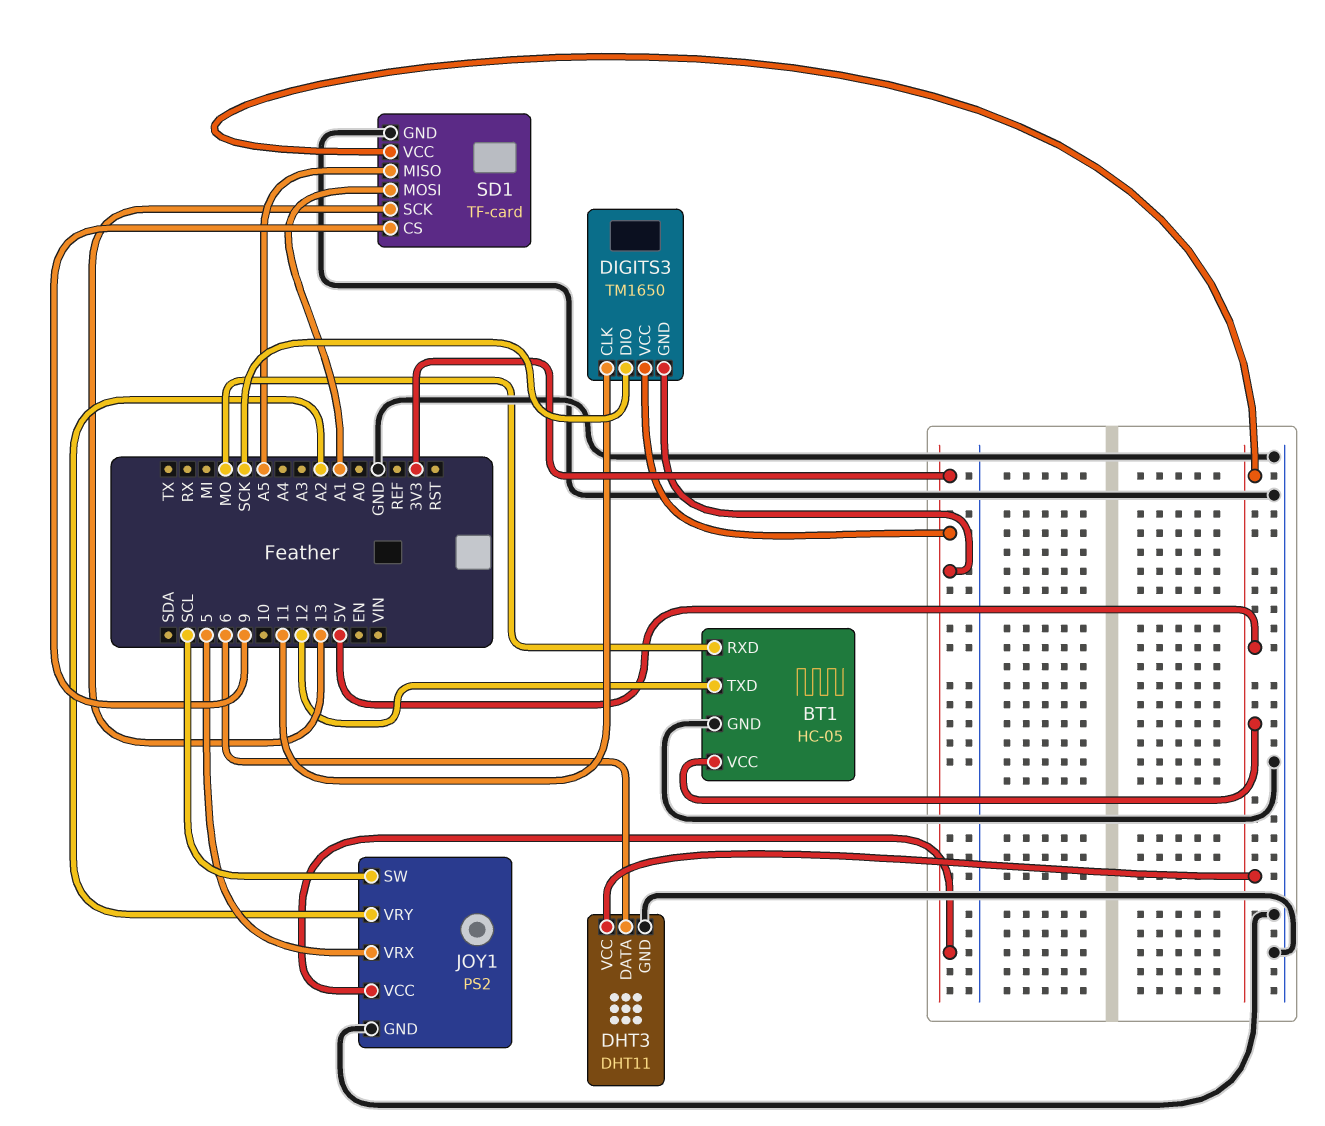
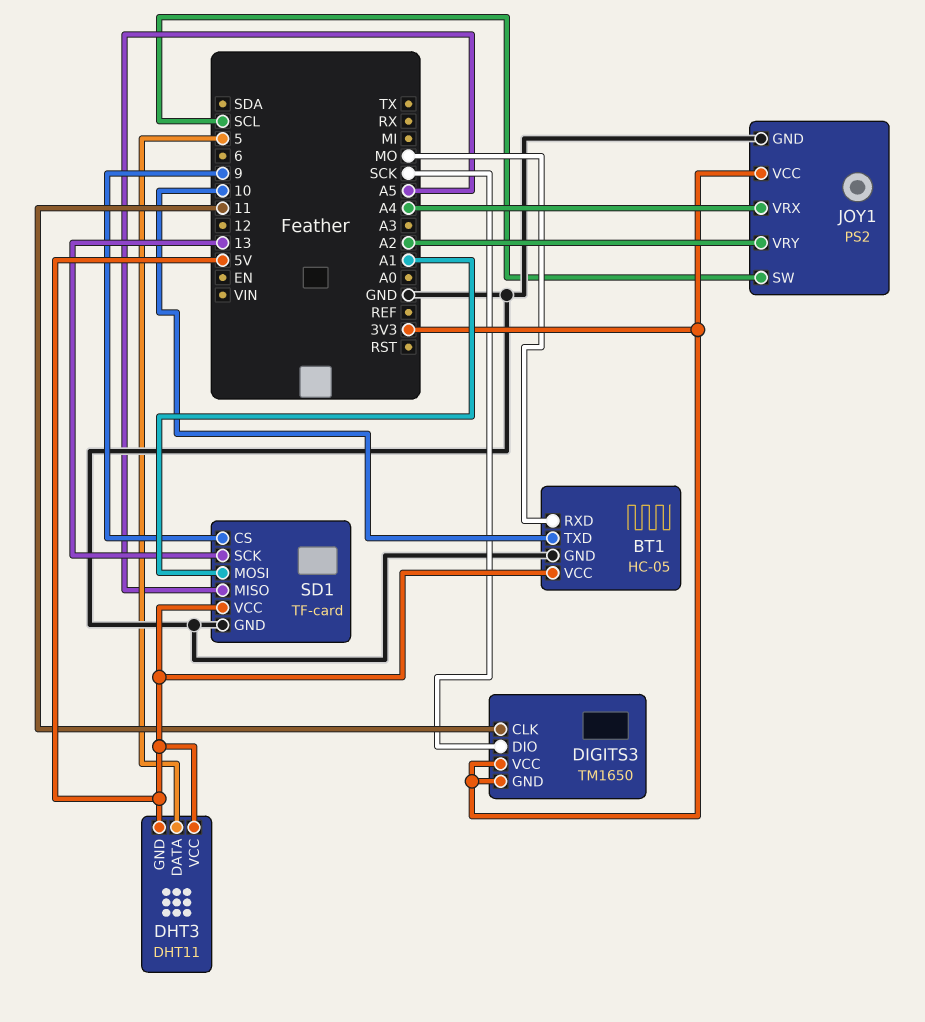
BT1 pin TXD: 12 -> 10
DHT3 pin DATA: 6 -> 5
DHT3 pin GND: GND -> 5V
JOY1 pin VRX: 5 -> A4

